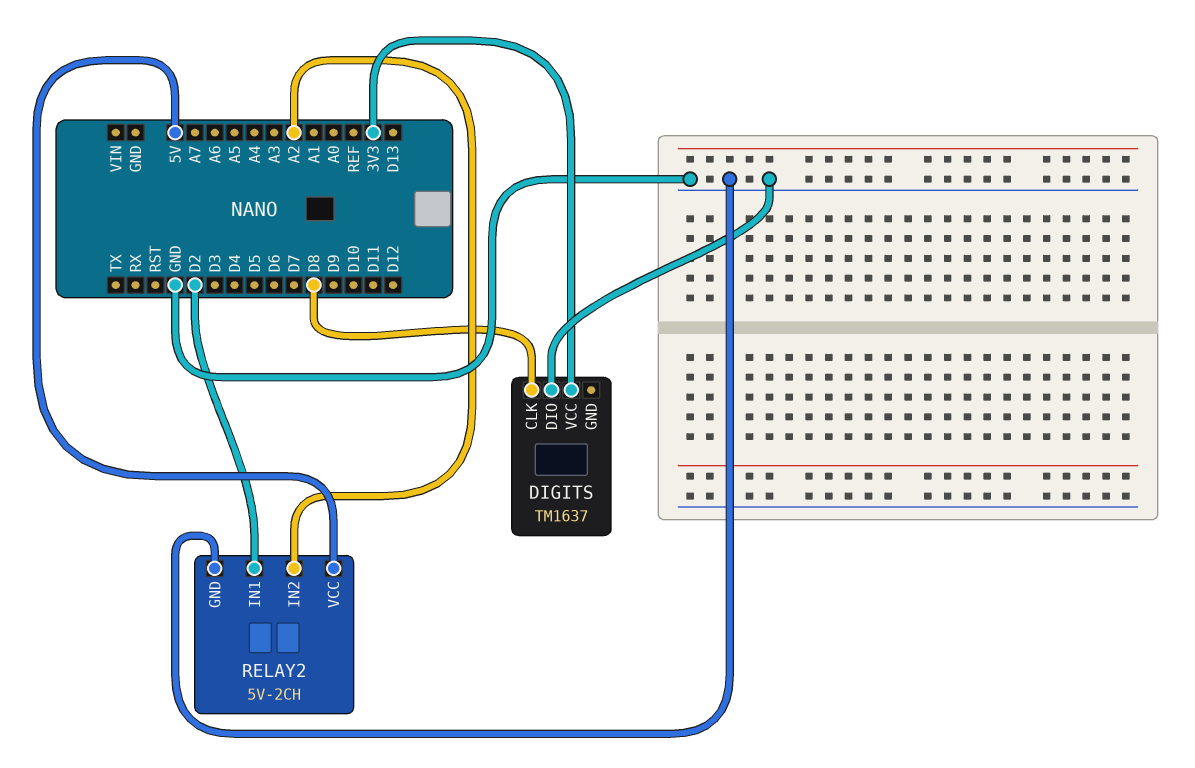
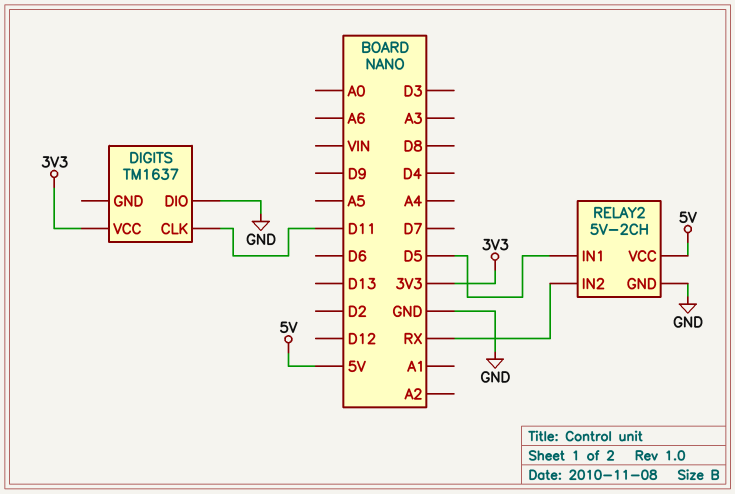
DIGITS pin CLK: D8 -> D11
RELAY2 pin IN1: D2 -> D5
RELAY2 pin IN2: A2 -> RX

